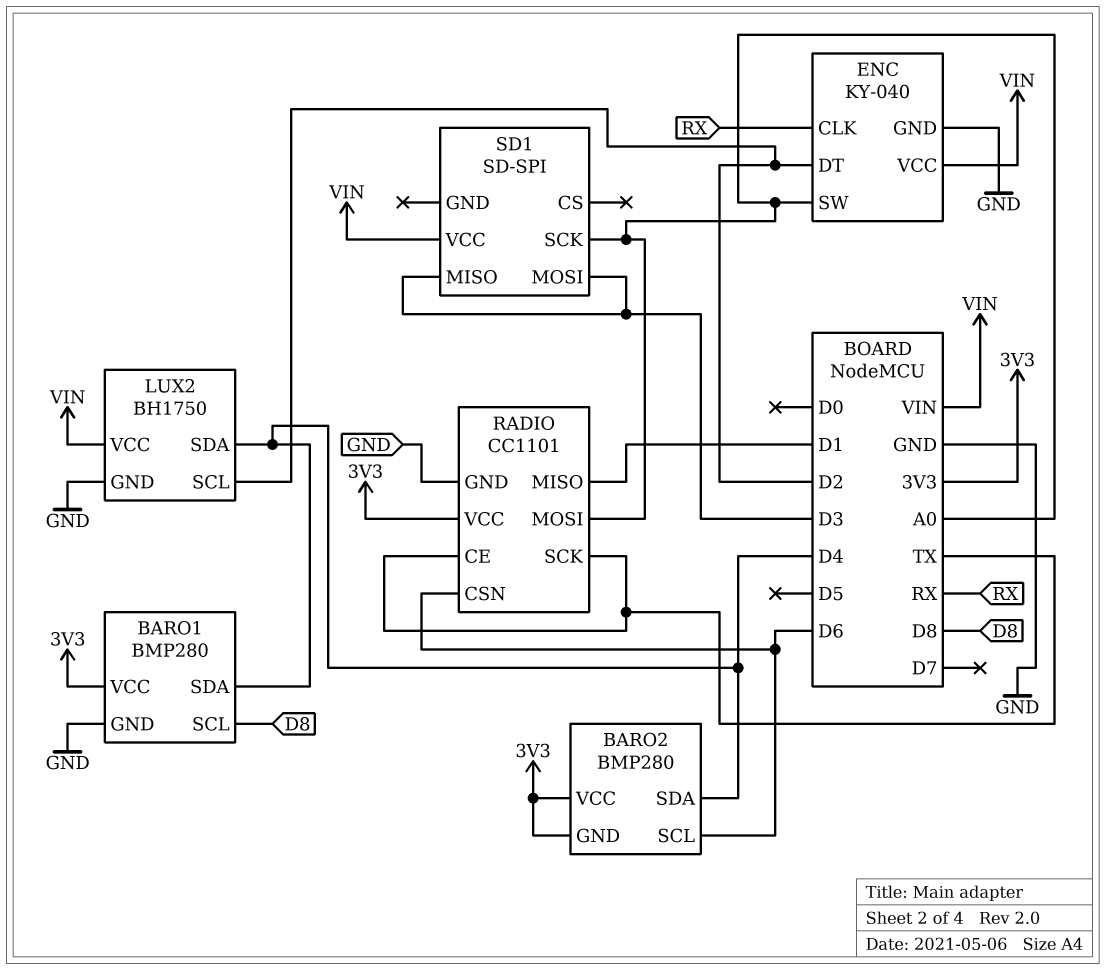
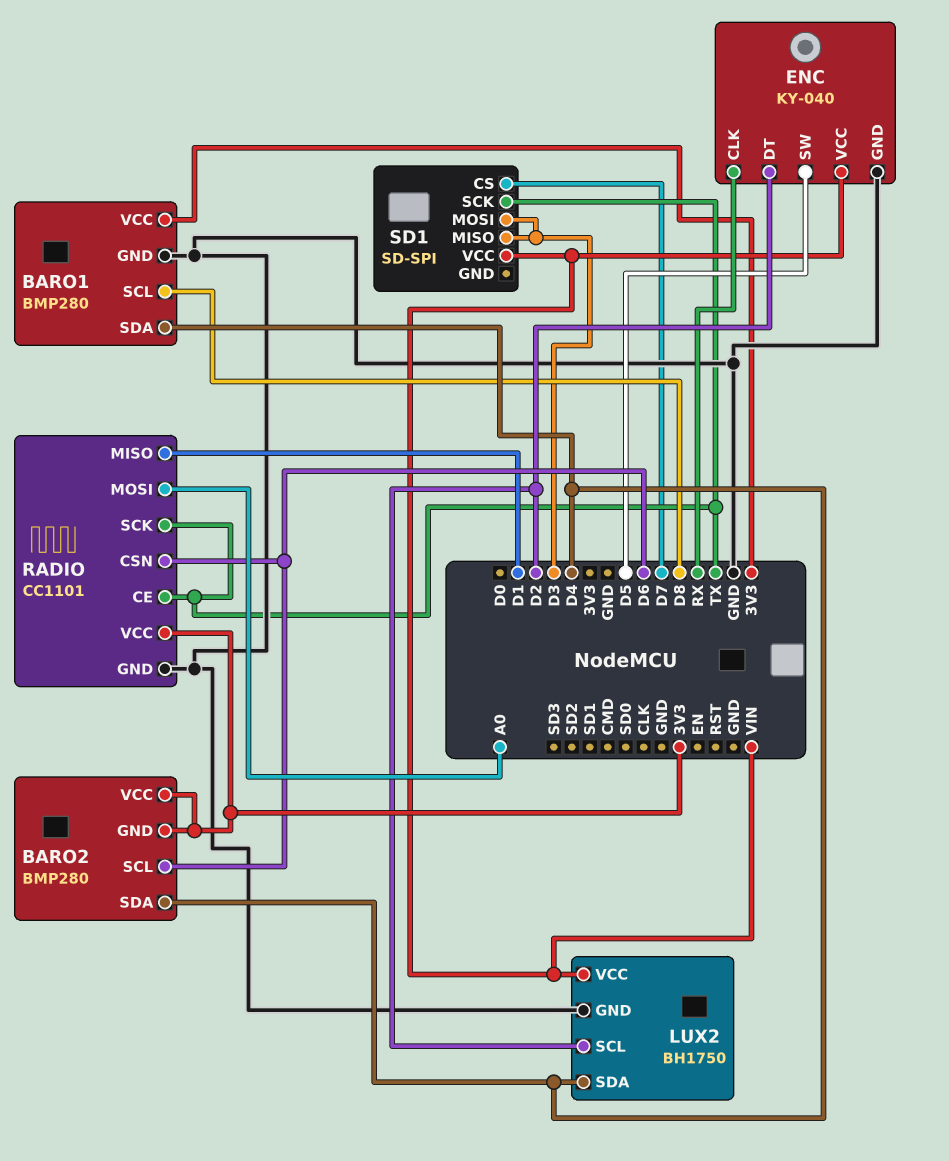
ENC pin SW: A0 -> D5
SD1 pin CS: none -> D7
SD1 pin SCK: A0 -> TX

